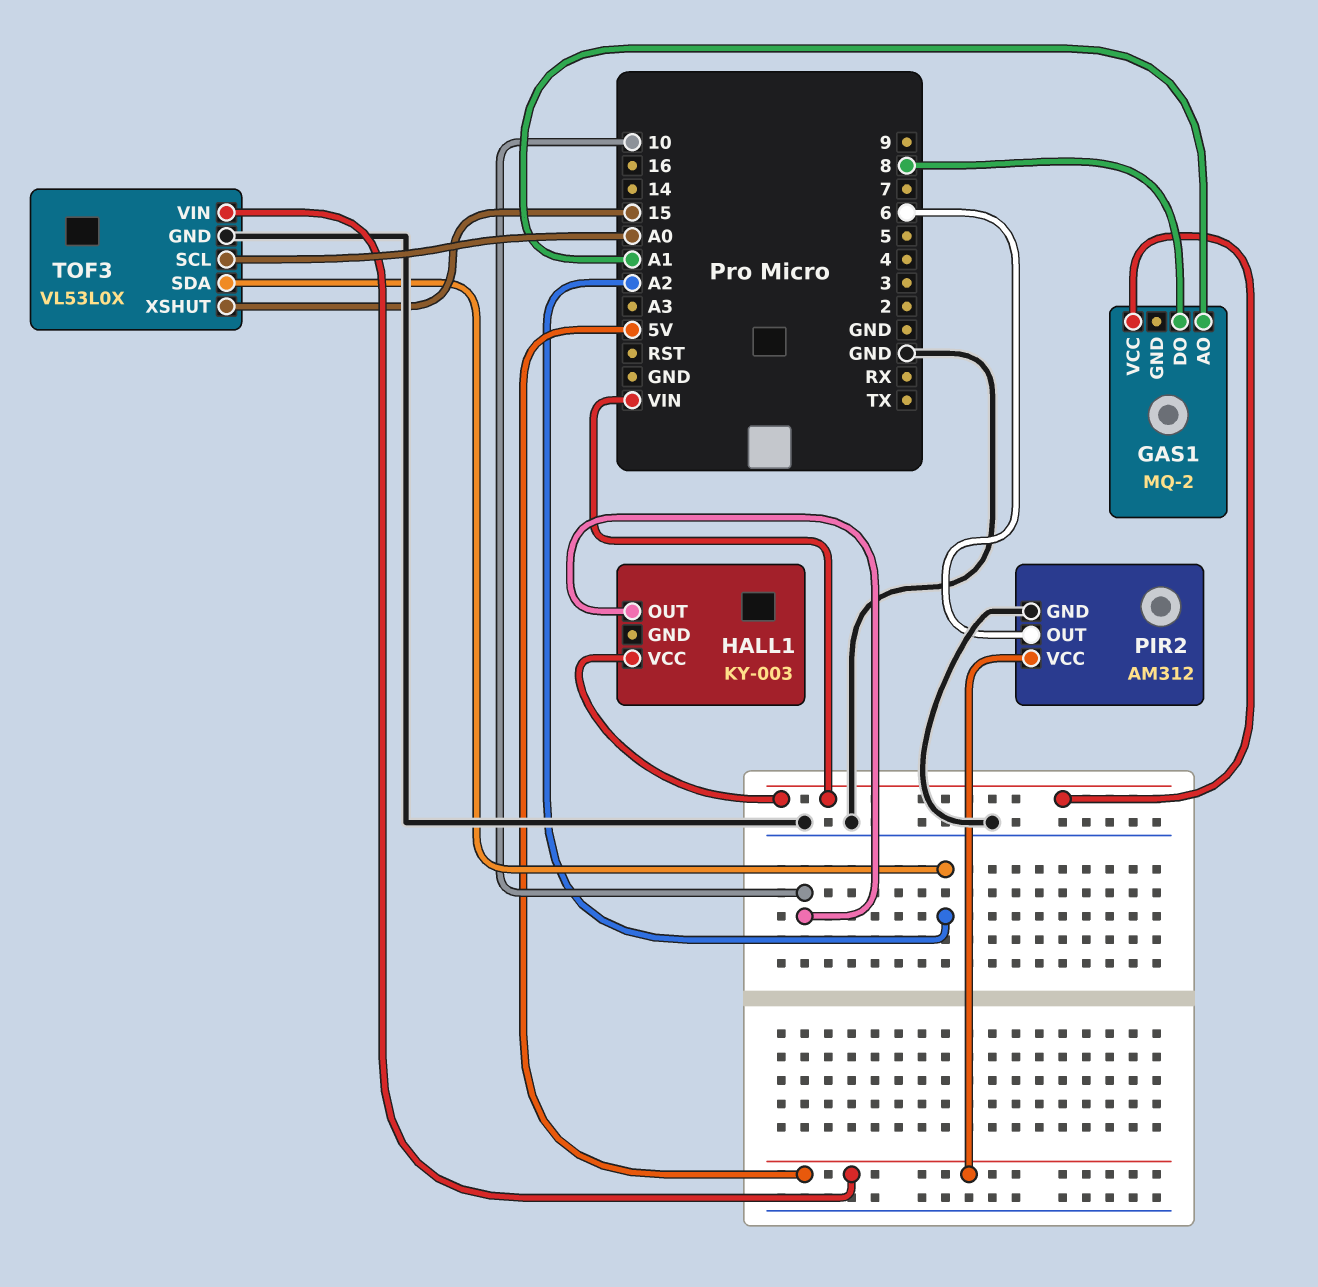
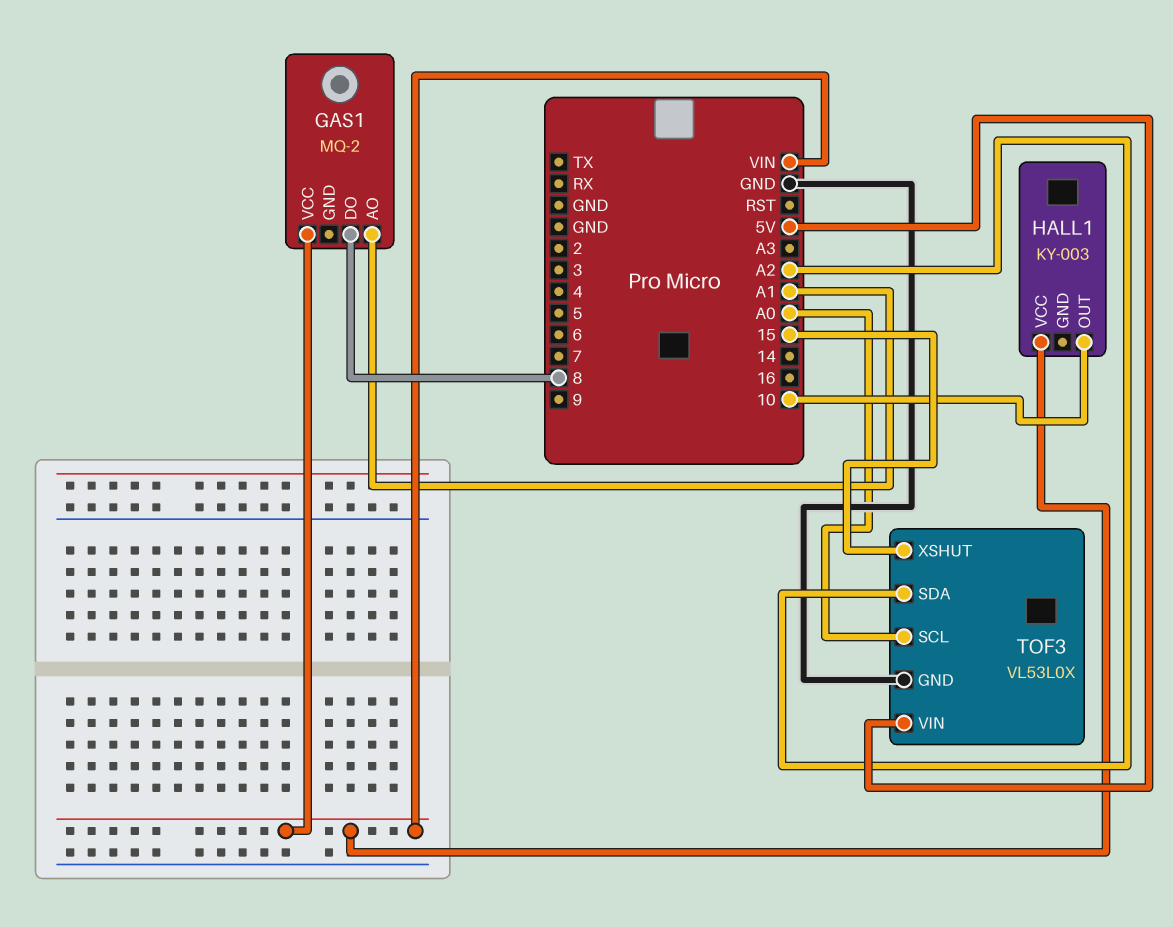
PIR2: AM312 -> none
PIR2 pin GND: GND -> none
PIR2 pin OUT: 6 -> none
PIR2 pin VCC: 5V -> none

